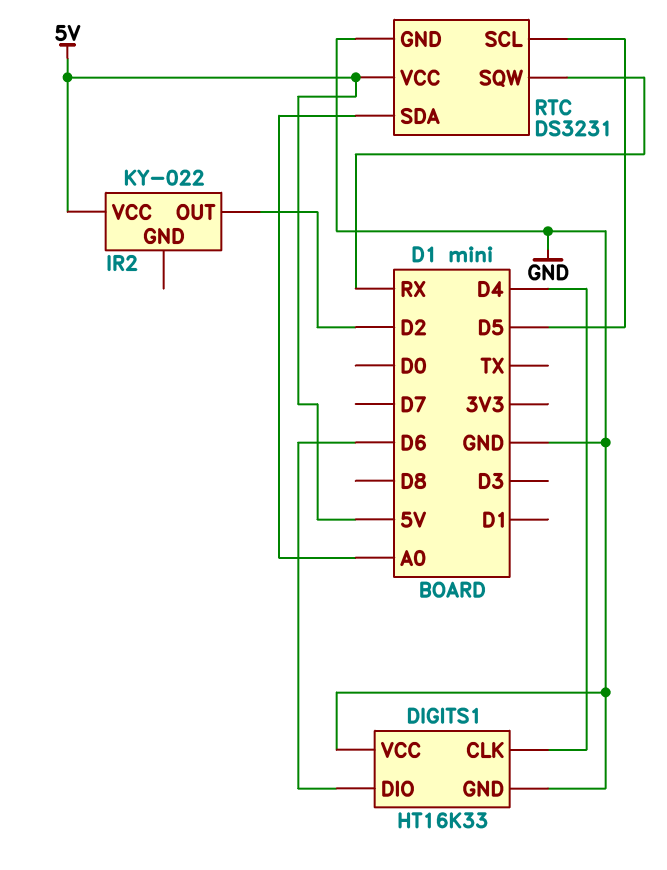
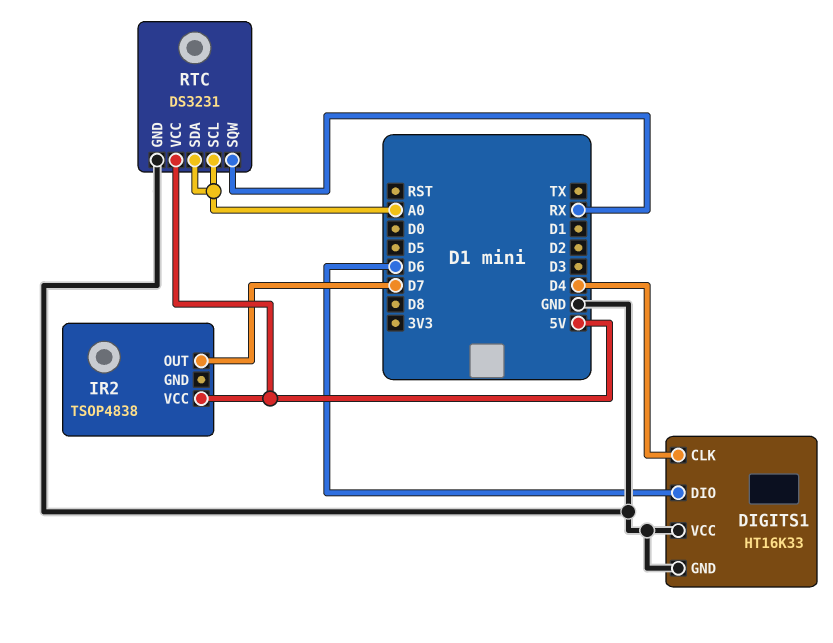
IR2: KY-022 -> TSOP4838
IR2 pin OUT: D2 -> D7
RTC pin SCL: D5 -> A0

